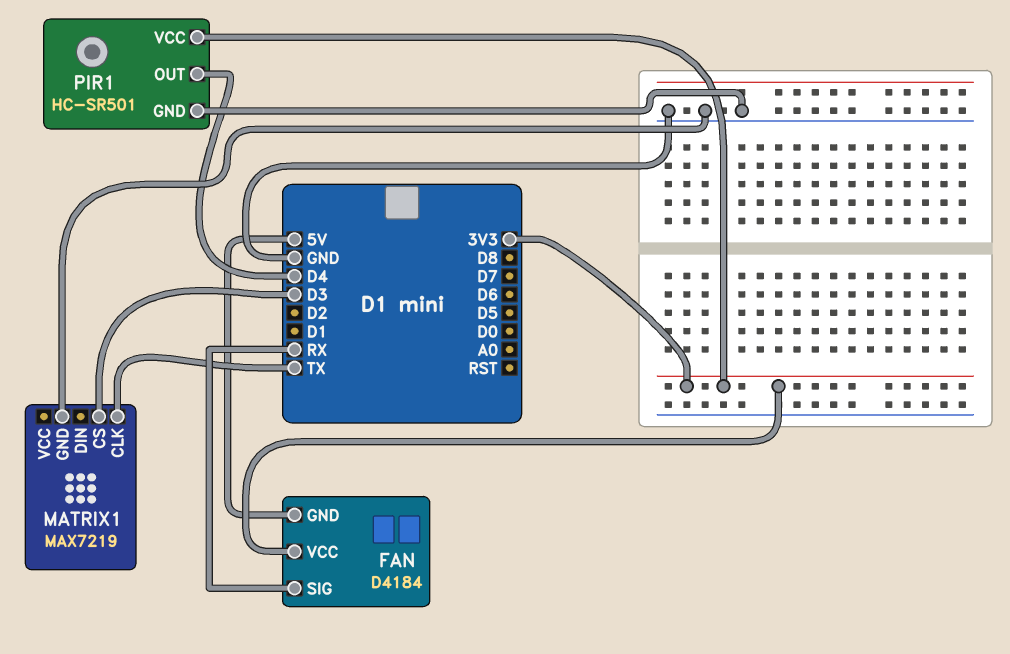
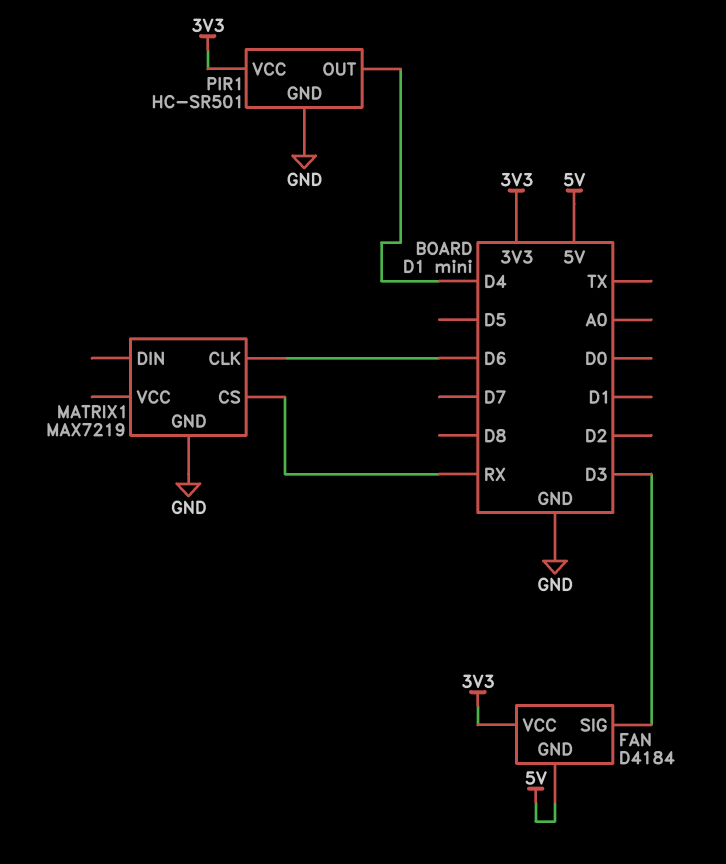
FAN pin SIG: RX -> D3
MATRIX1 pin CLK: TX -> D6
MATRIX1 pin CS: D3 -> RX

